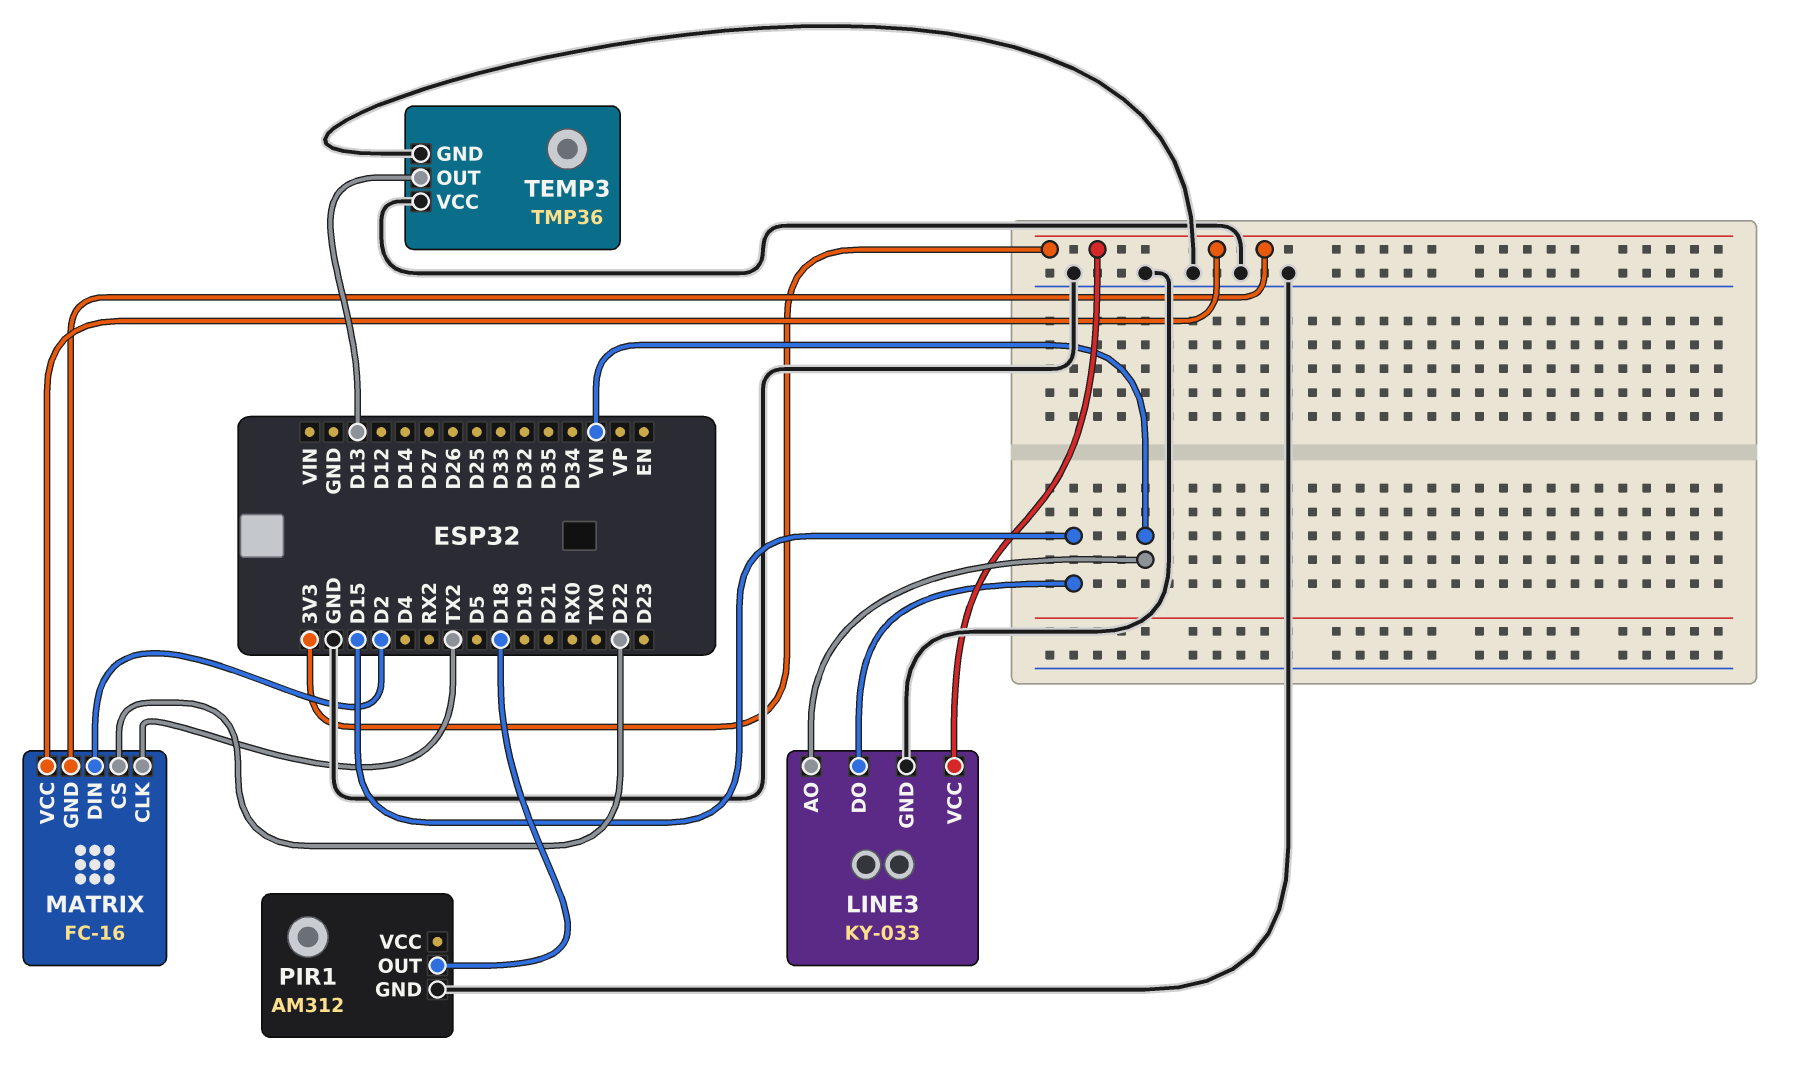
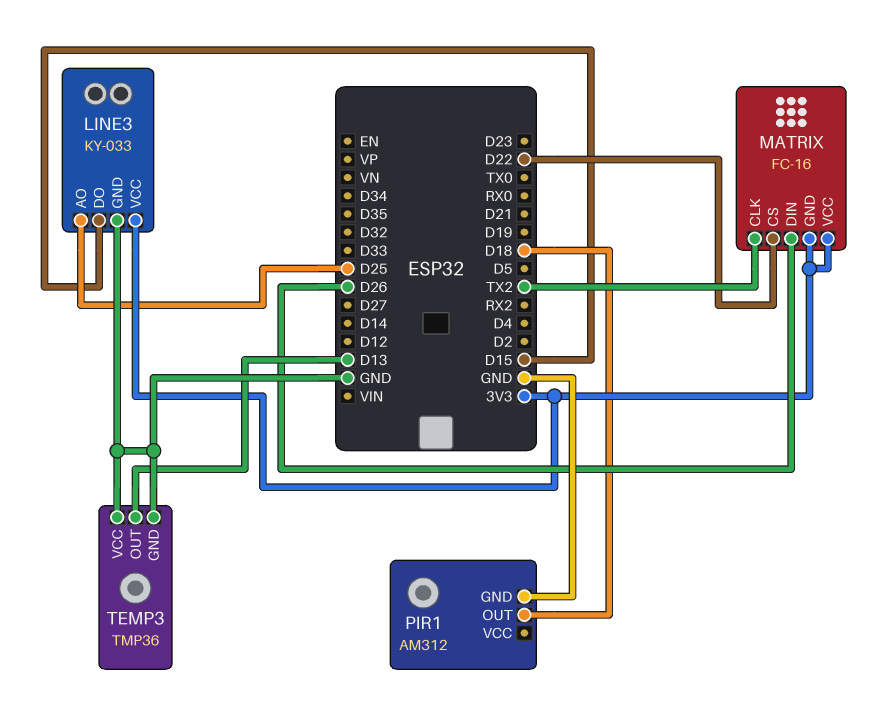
LINE3 pin AO: VN -> D25
MATRIX pin DIN: D2 -> D26

